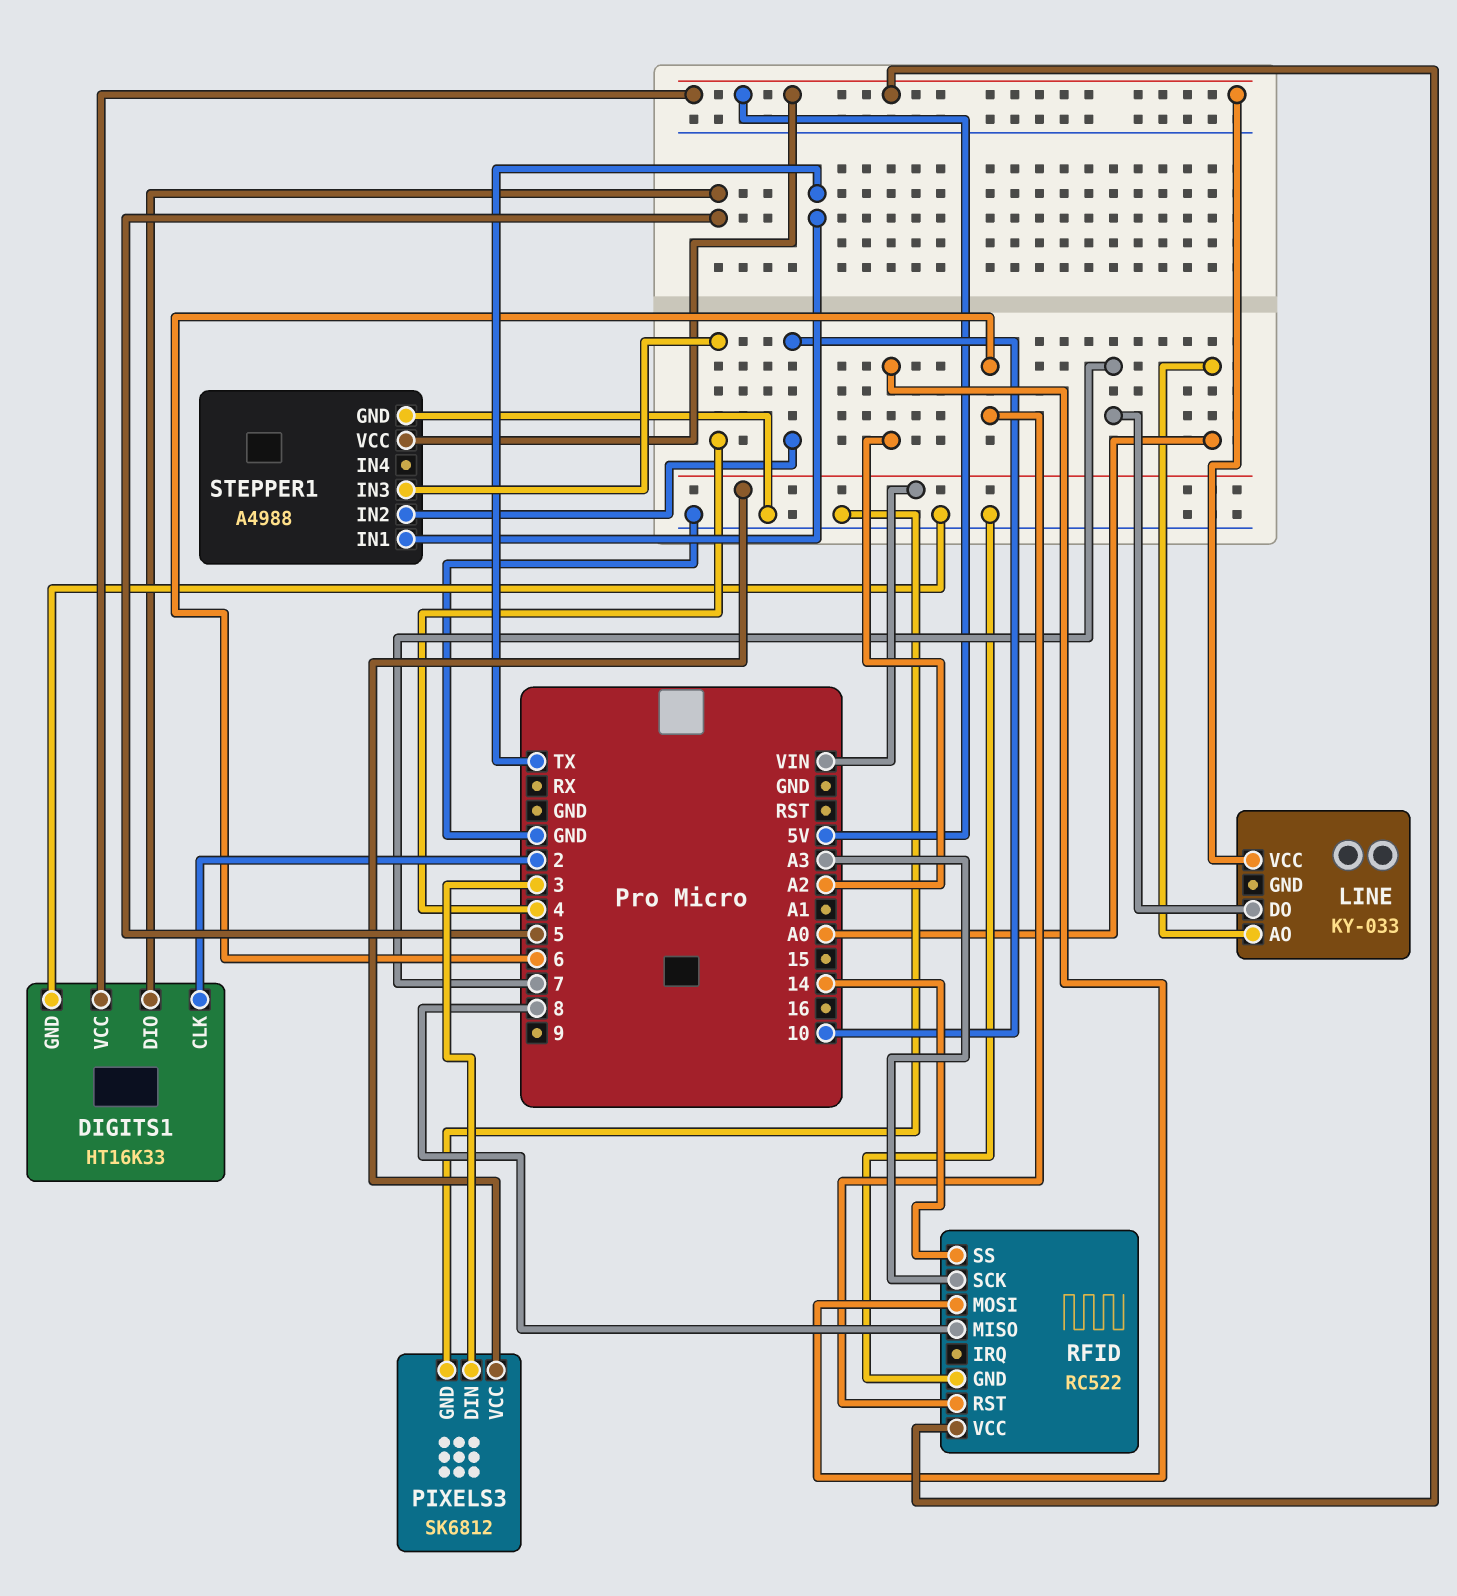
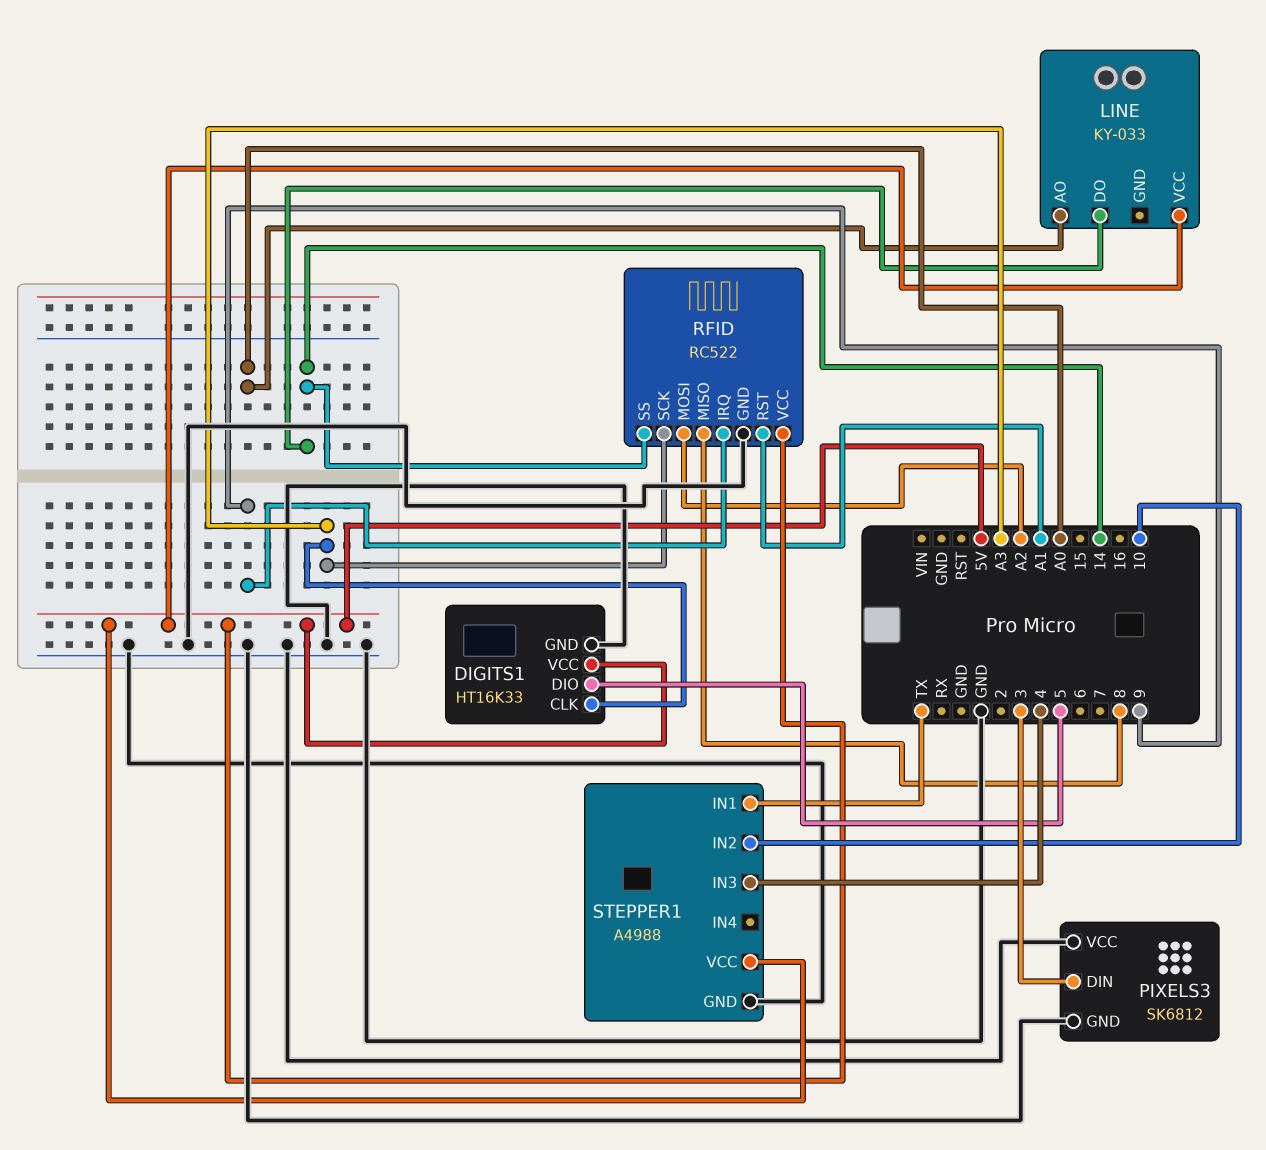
DIGITS1 pin CLK: 2 -> A3
LINE pin DO: 7 -> 14
PIXELS3 pin VCC: VIN -> GND
RFID pin IRQ: none -> 9
RFID pin RST: 6 -> A1

